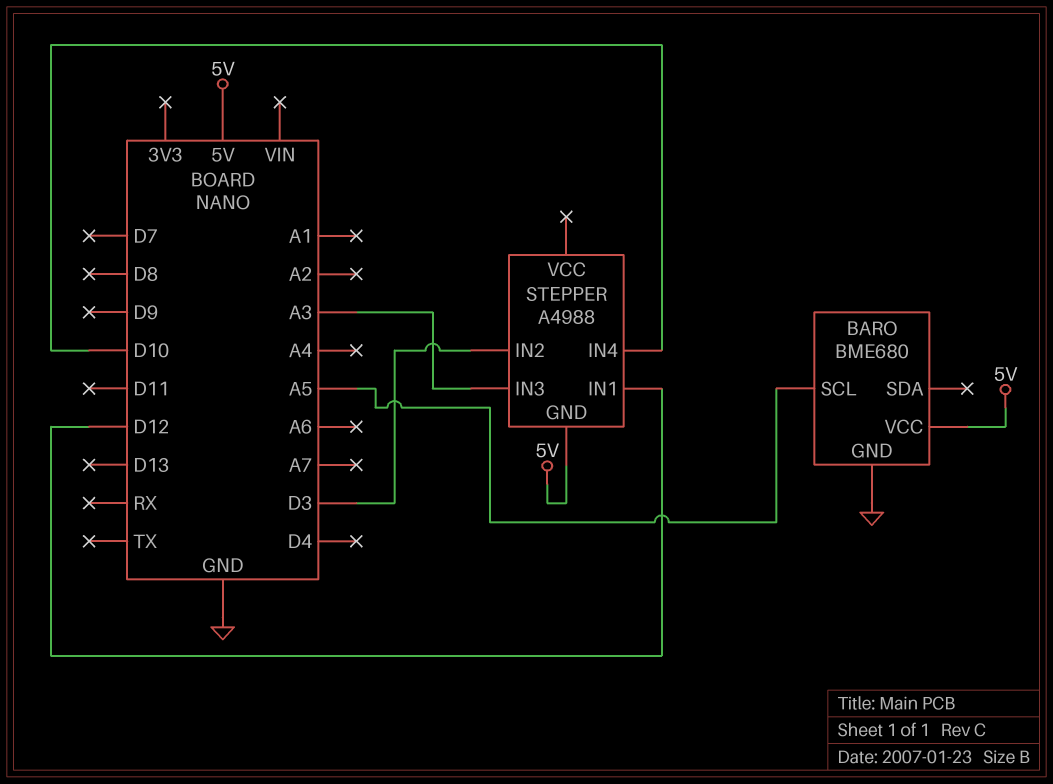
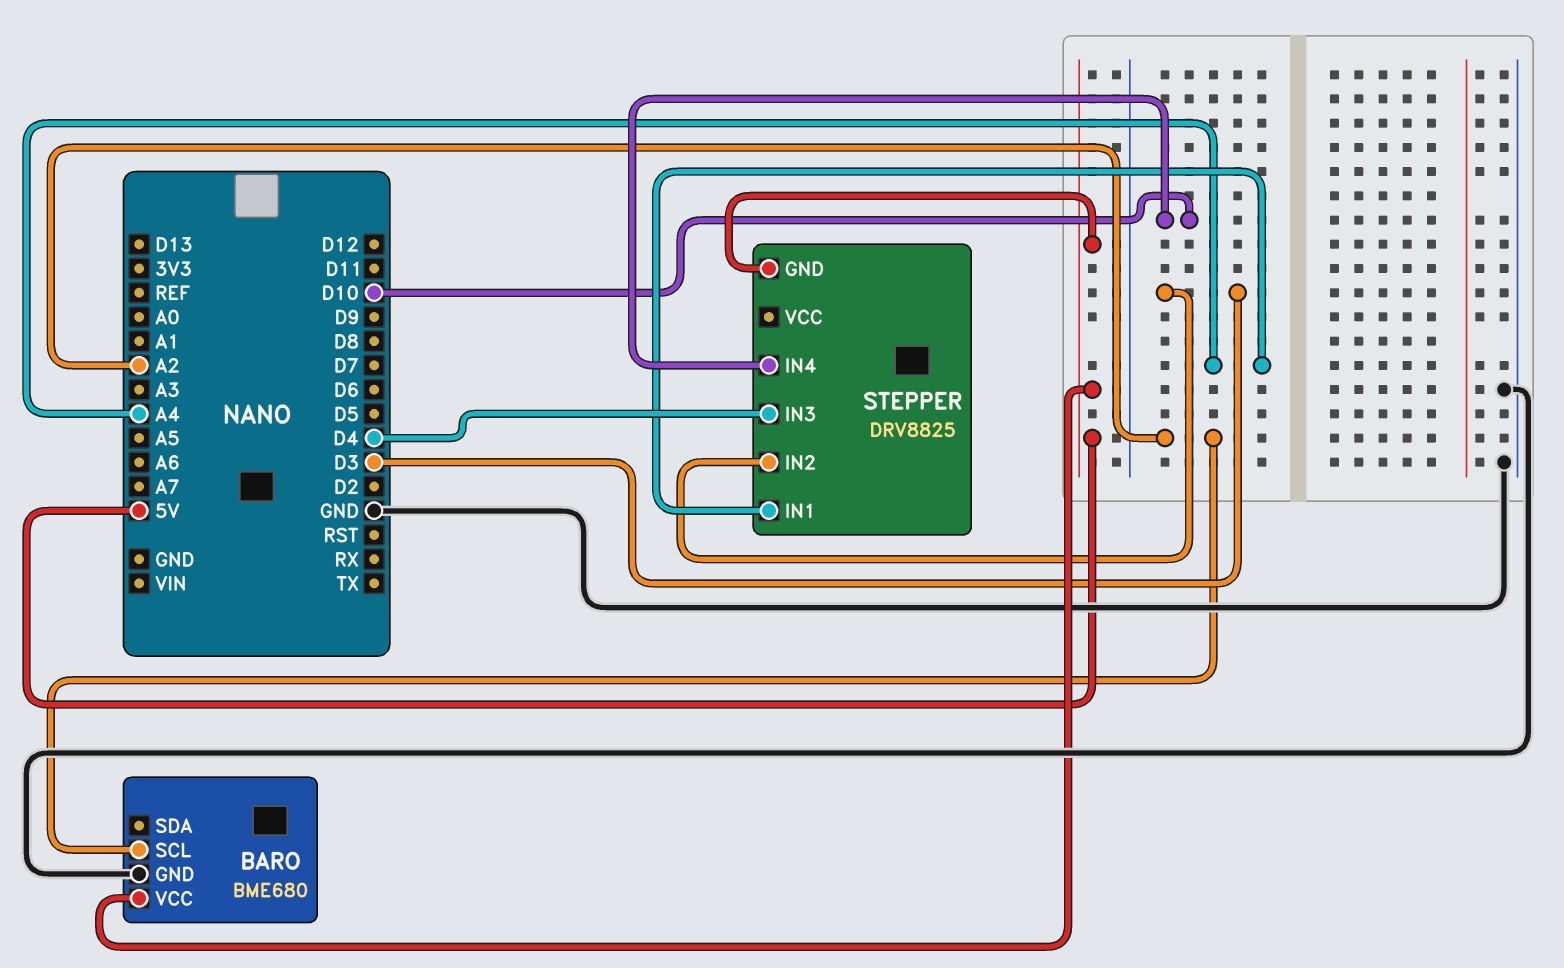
BARO pin SCL: A5 -> A2
STEPPER: A4988 -> DRV8825
STEPPER pin IN1: D12 -> A4
STEPPER pin IN3: A3 -> D4

